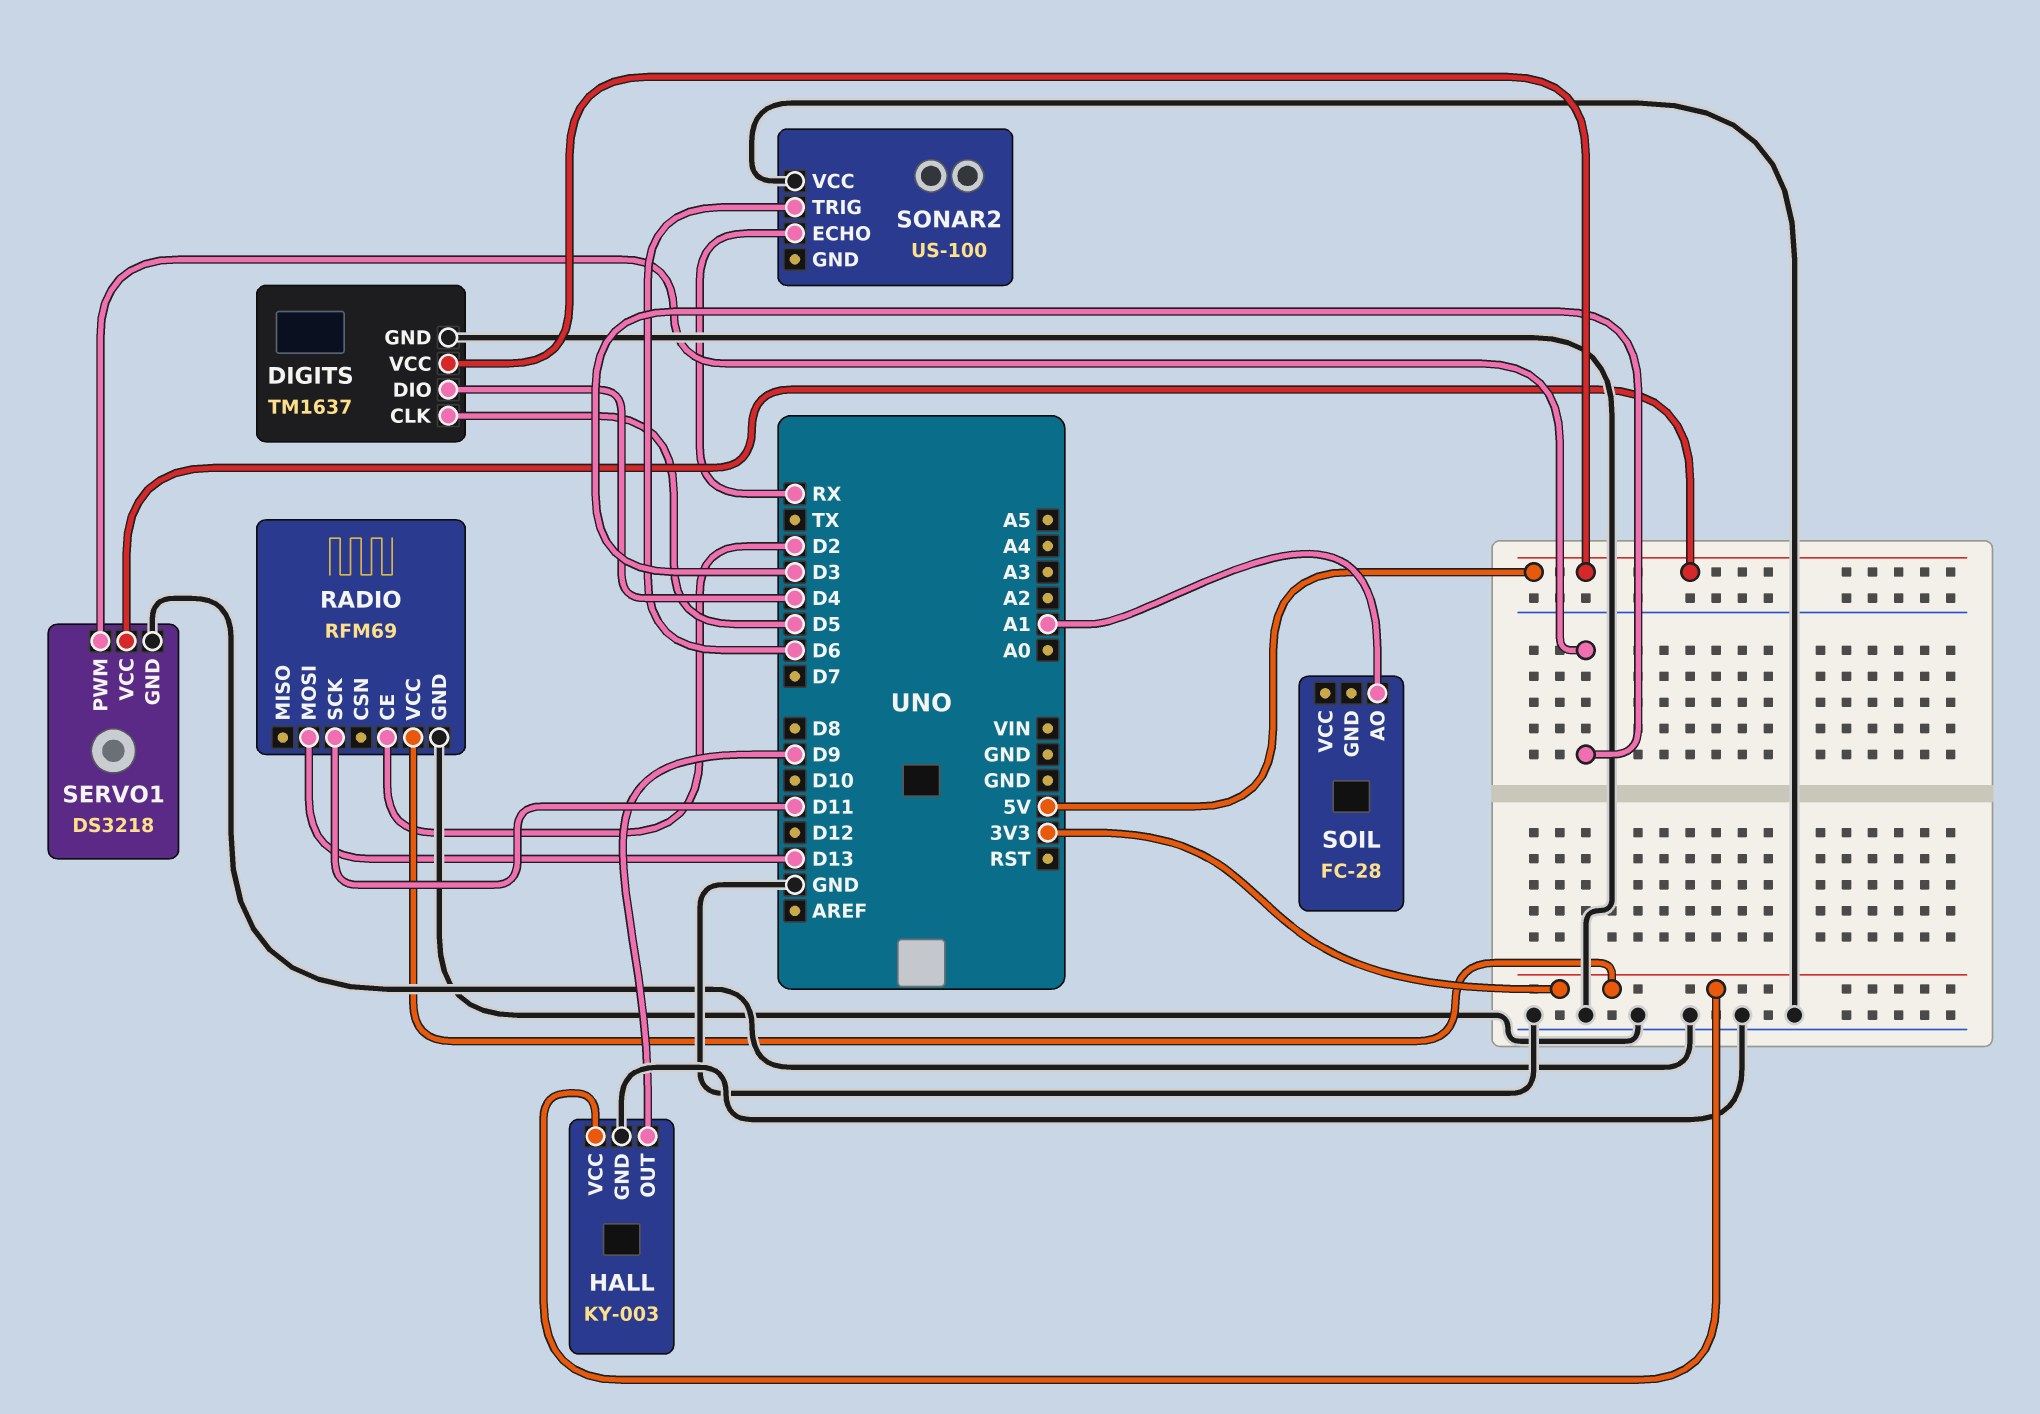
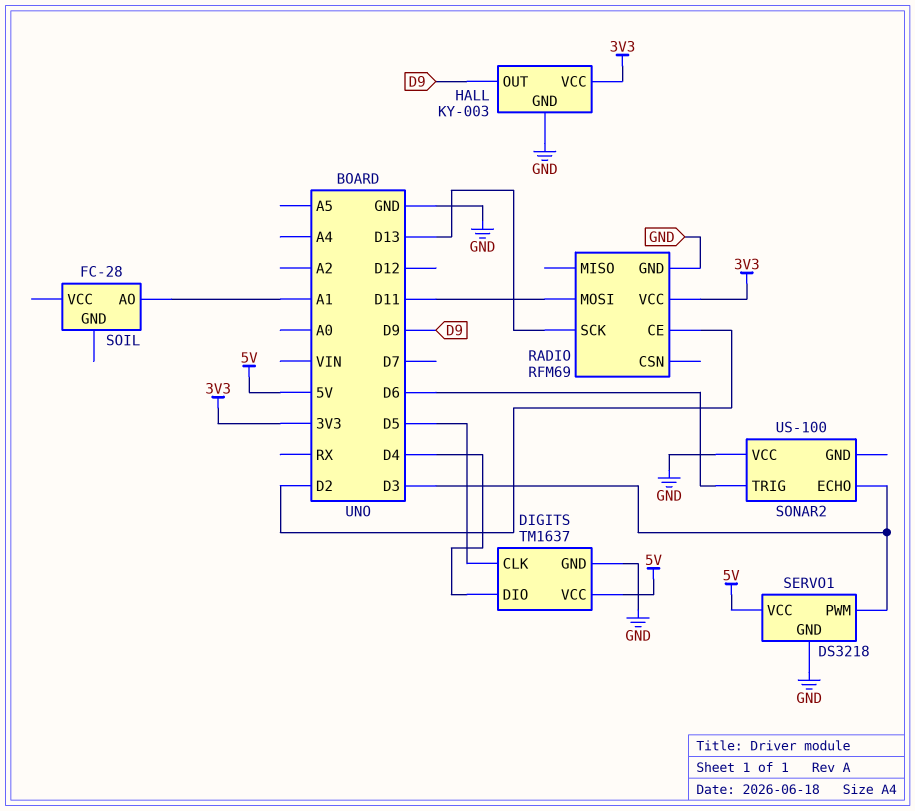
RADIO pin MOSI: D13 -> D11
RADIO pin SCK: D11 -> D13
SONAR2 pin ECHO: RX -> D3

